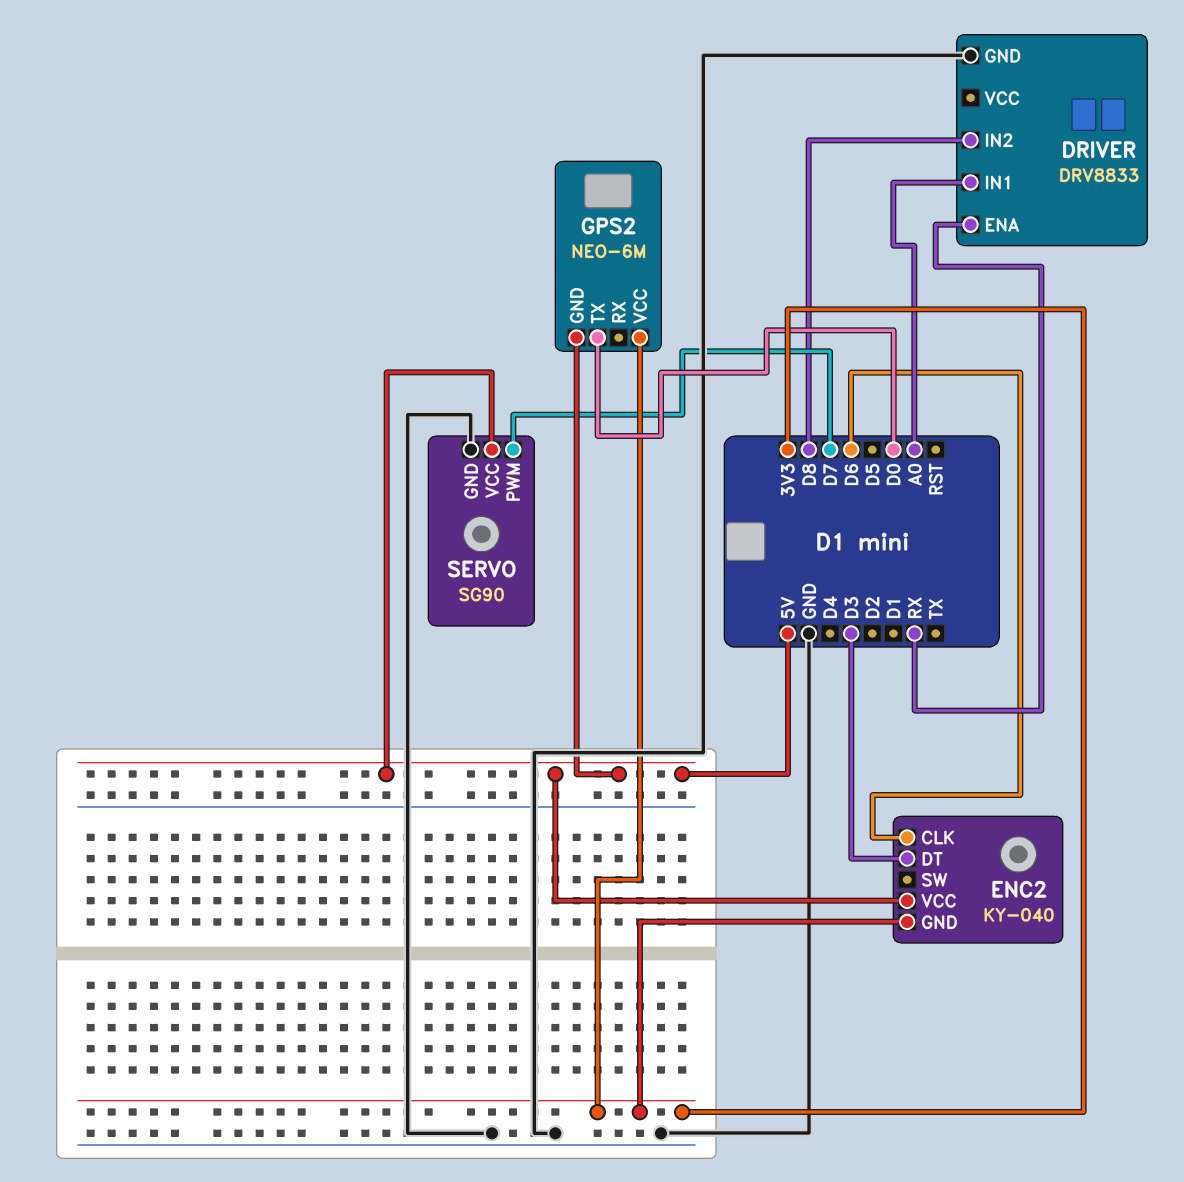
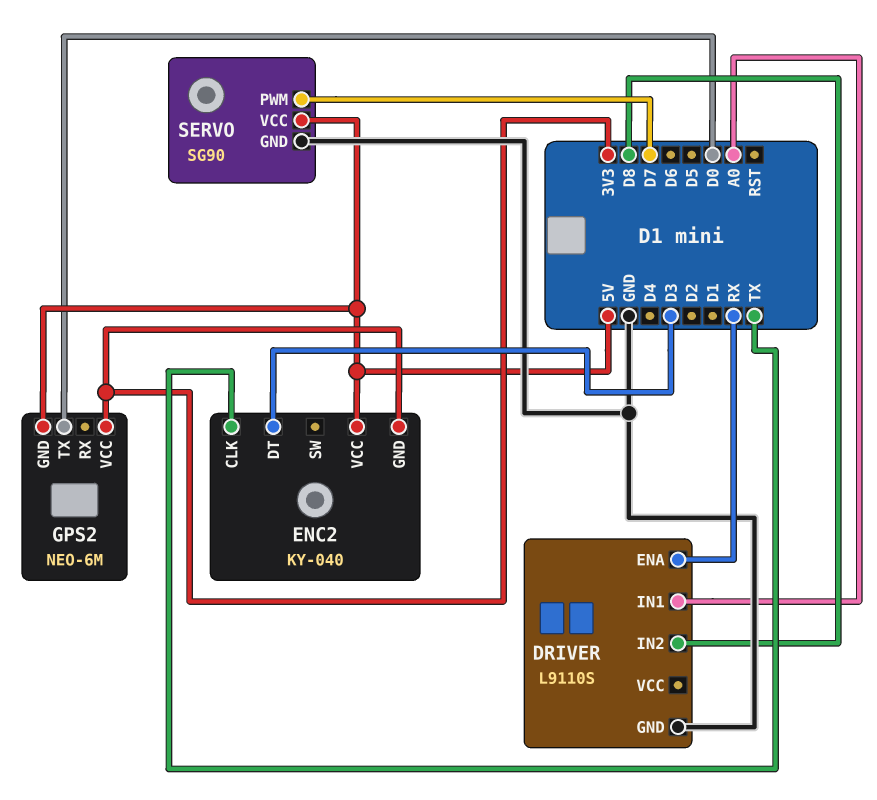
DRIVER: DRV8833 -> L9110S
ENC2 pin CLK: D6 -> TX

